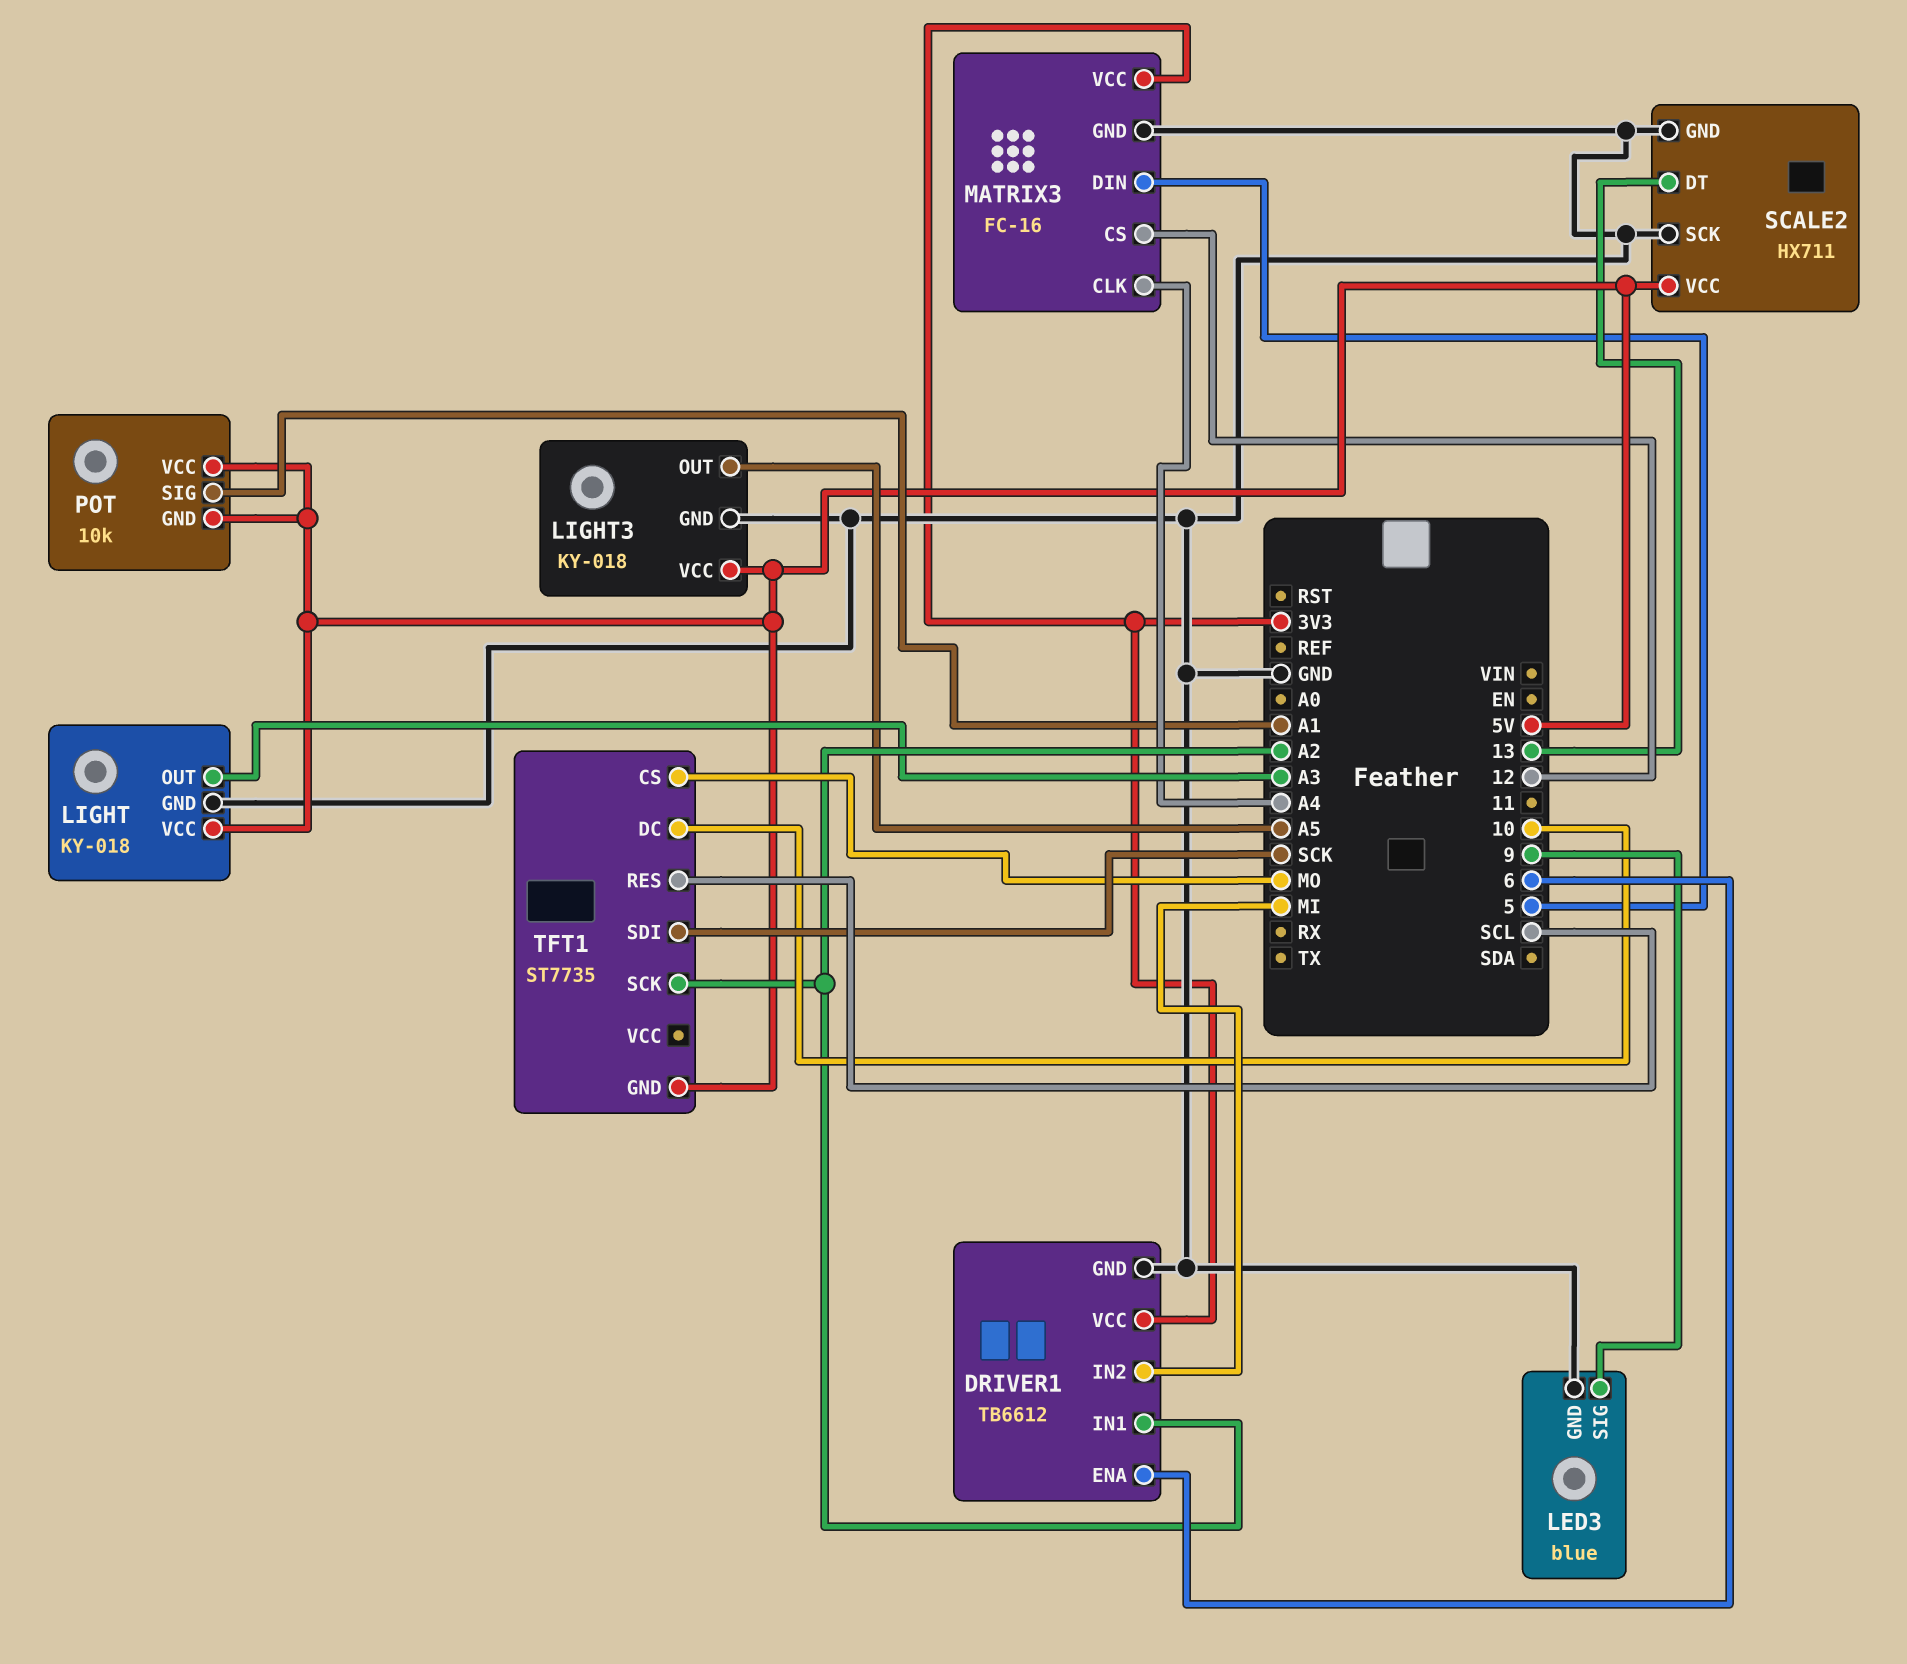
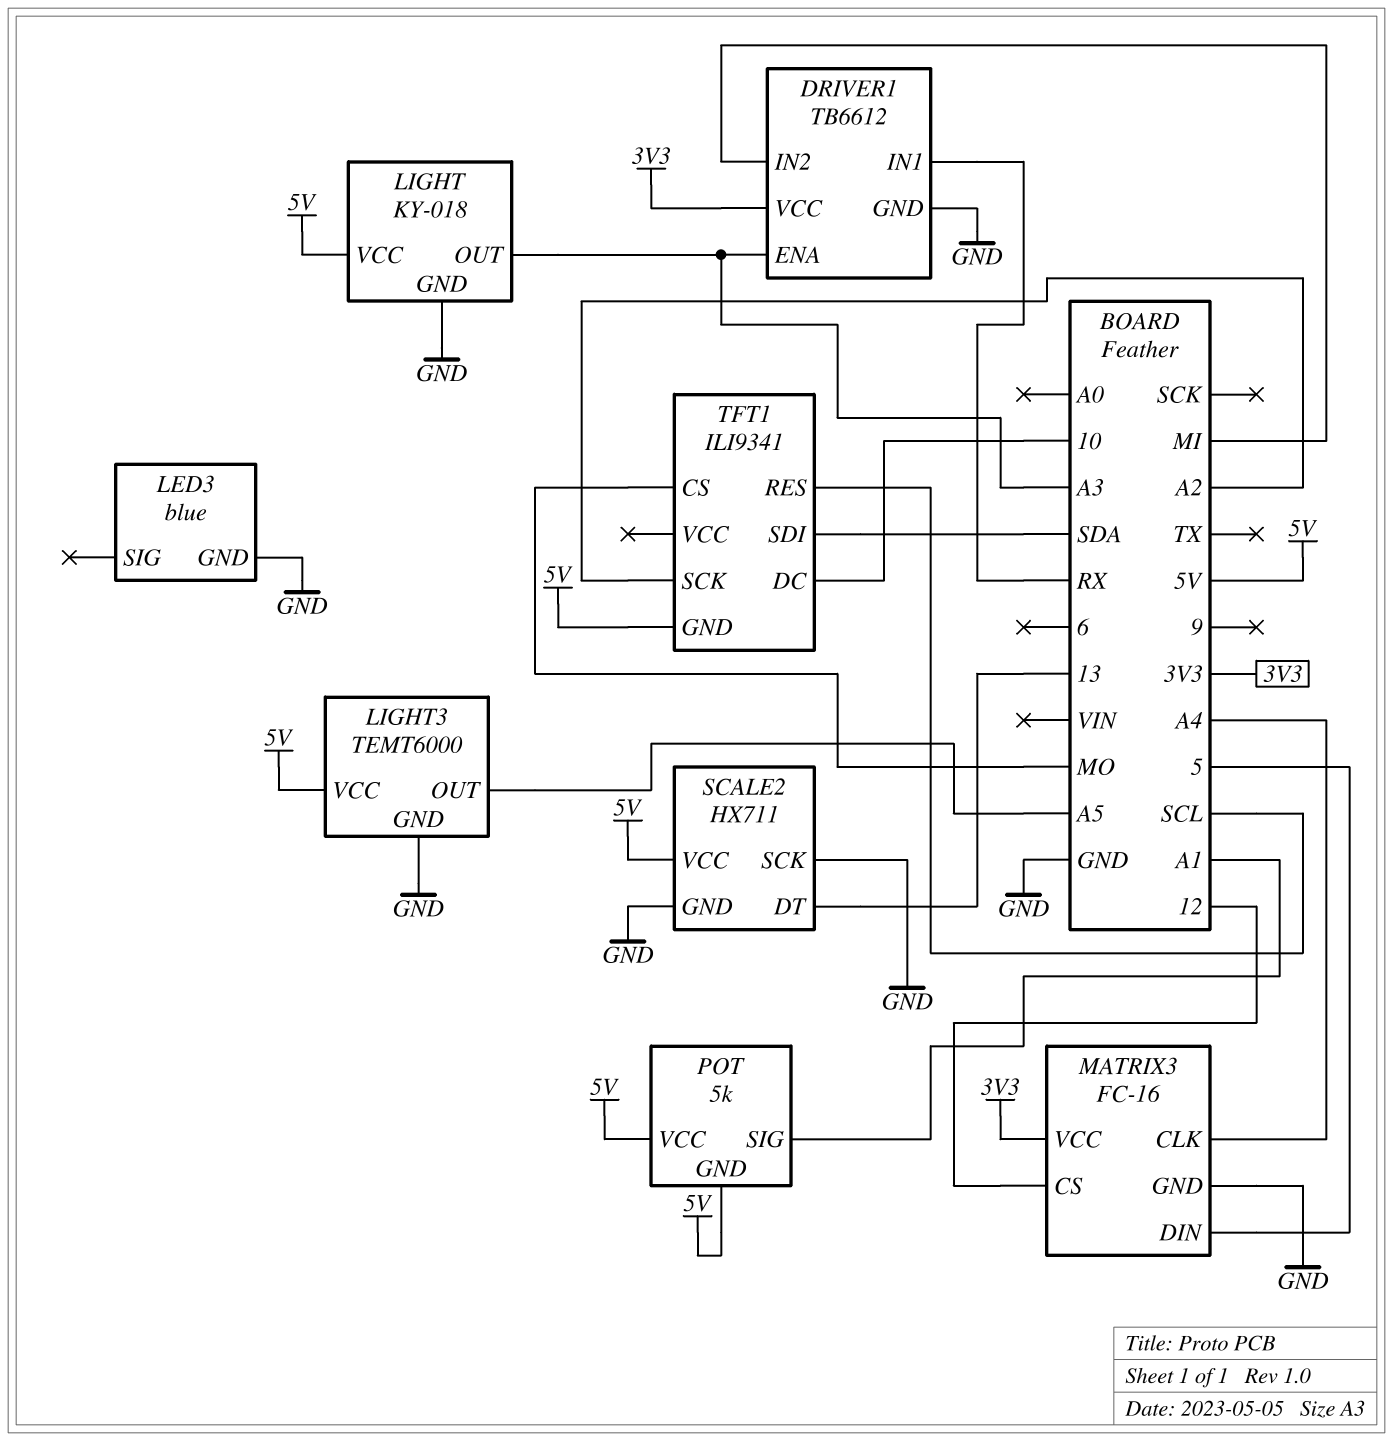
DRIVER1 pin ENA: 6 -> A3
DRIVER1 pin IN1: A2 -> RX
LED3 pin SIG: 9 -> none
LIGHT3: KY-018 -> TEMT6000
POT: 10k -> 5k
TFT1: ST7735 -> ILI9341
TFT1 pin SDI: SCK -> SDA

